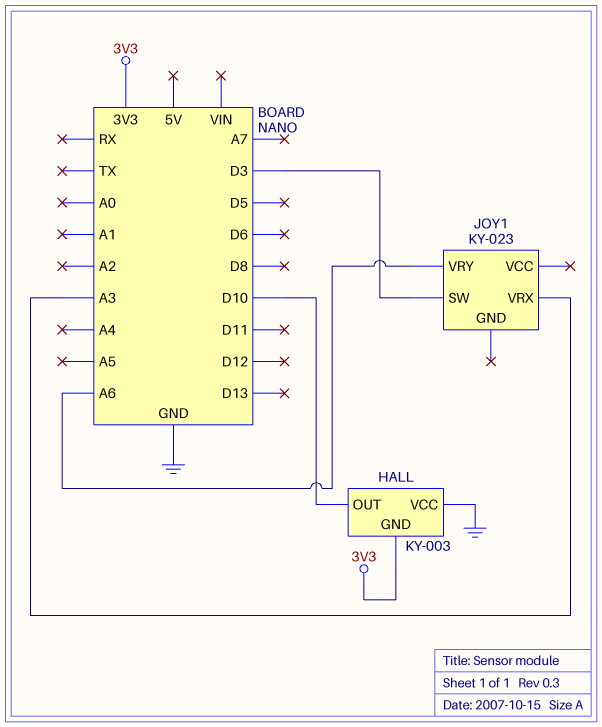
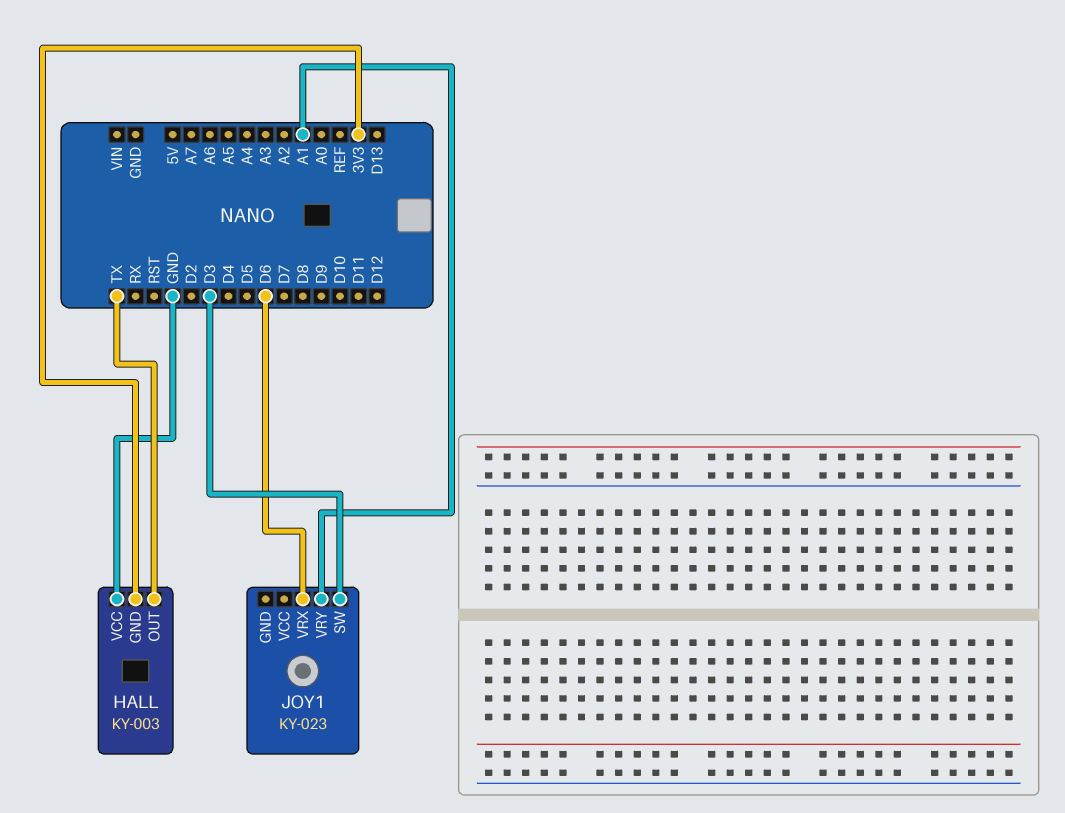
HALL pin OUT: D10 -> TX
JOY1 pin VRX: A3 -> D6
JOY1 pin VRY: A6 -> A1

